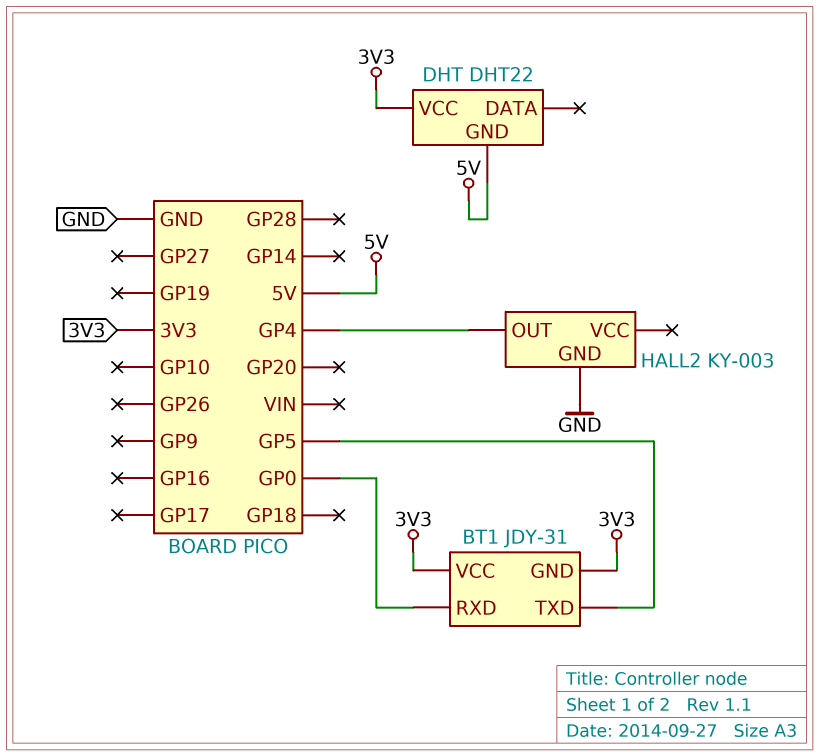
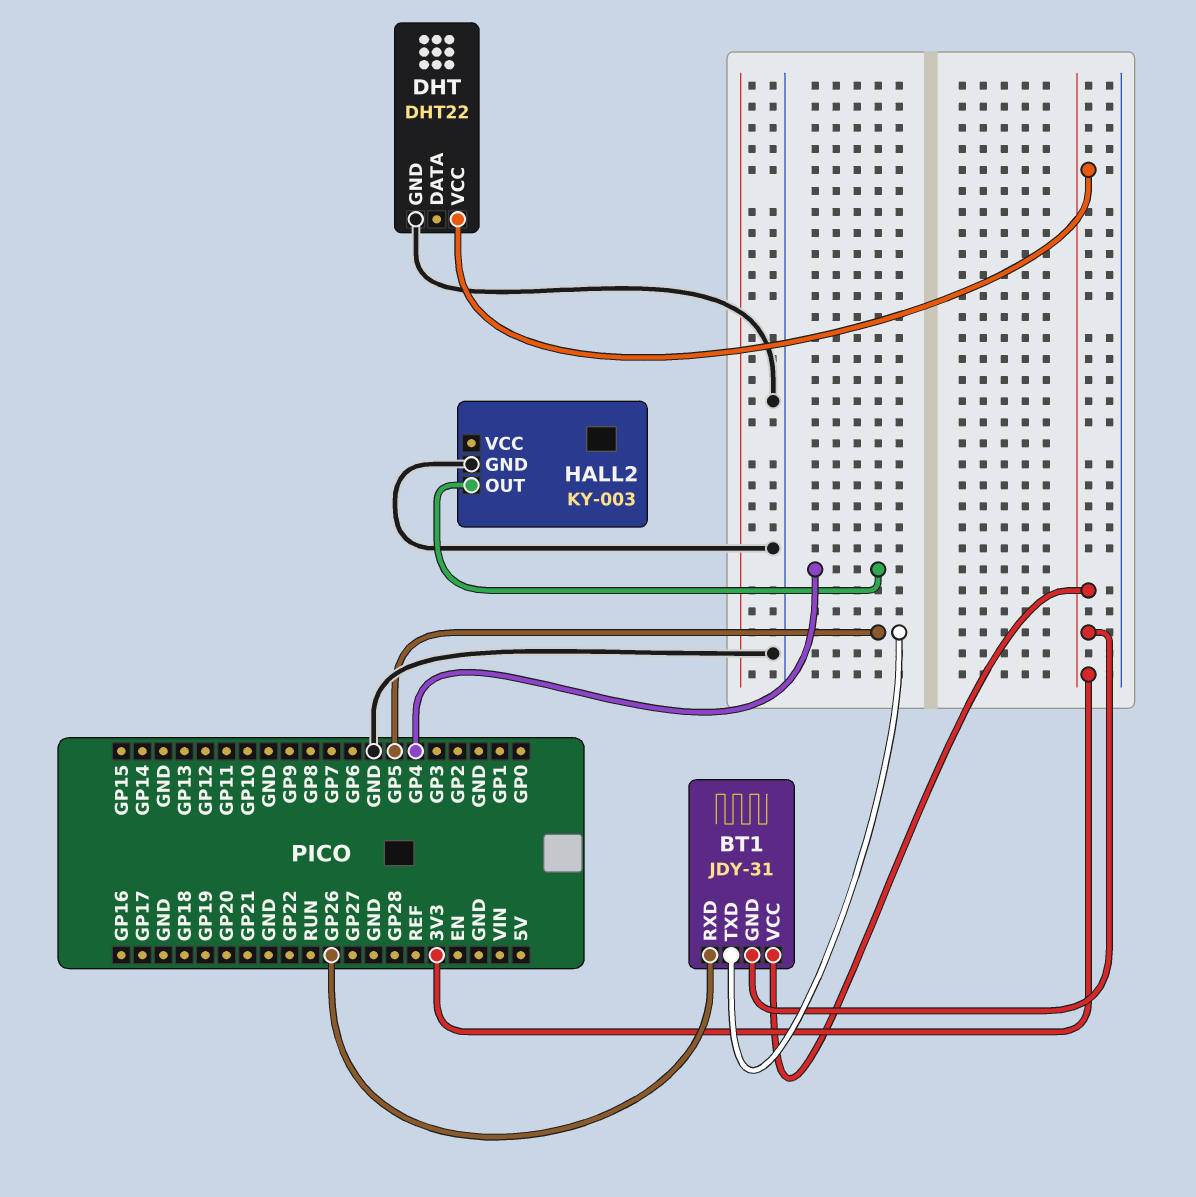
BT1 pin RXD: GP0 -> GP26
DHT pin GND: 5V -> GND

